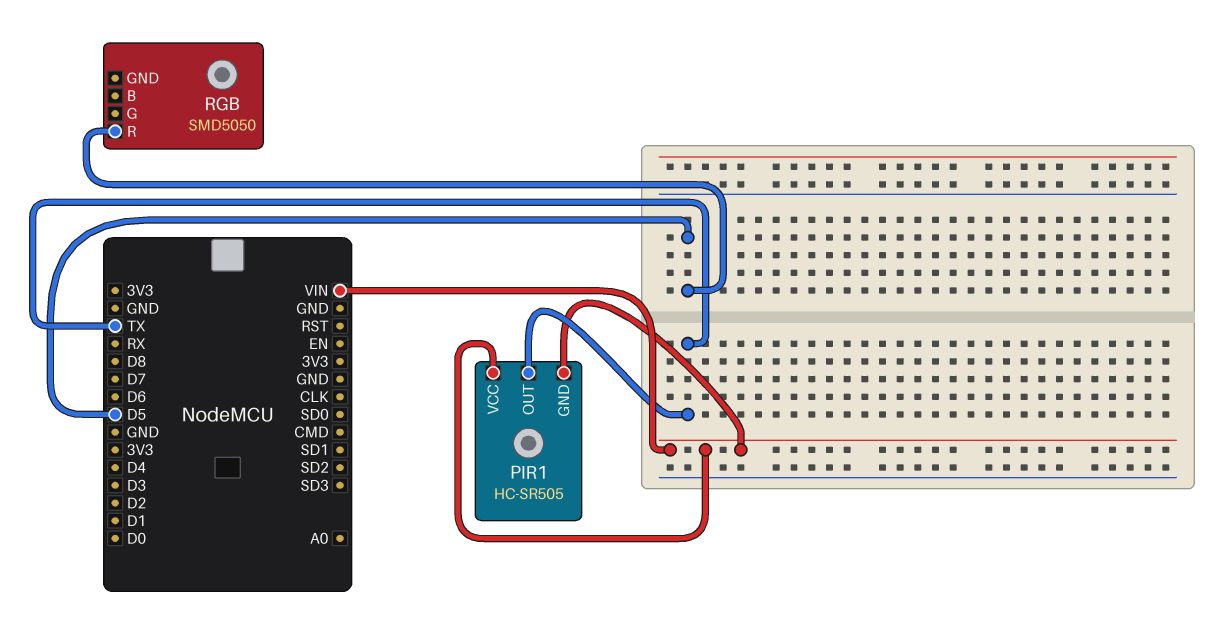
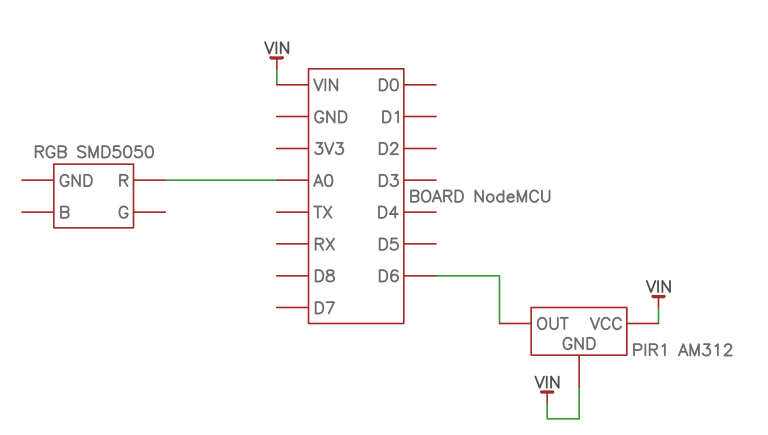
PIR1: HC-SR505 -> AM312
PIR1 pin OUT: TX -> D6
RGB pin R: D5 -> A0

